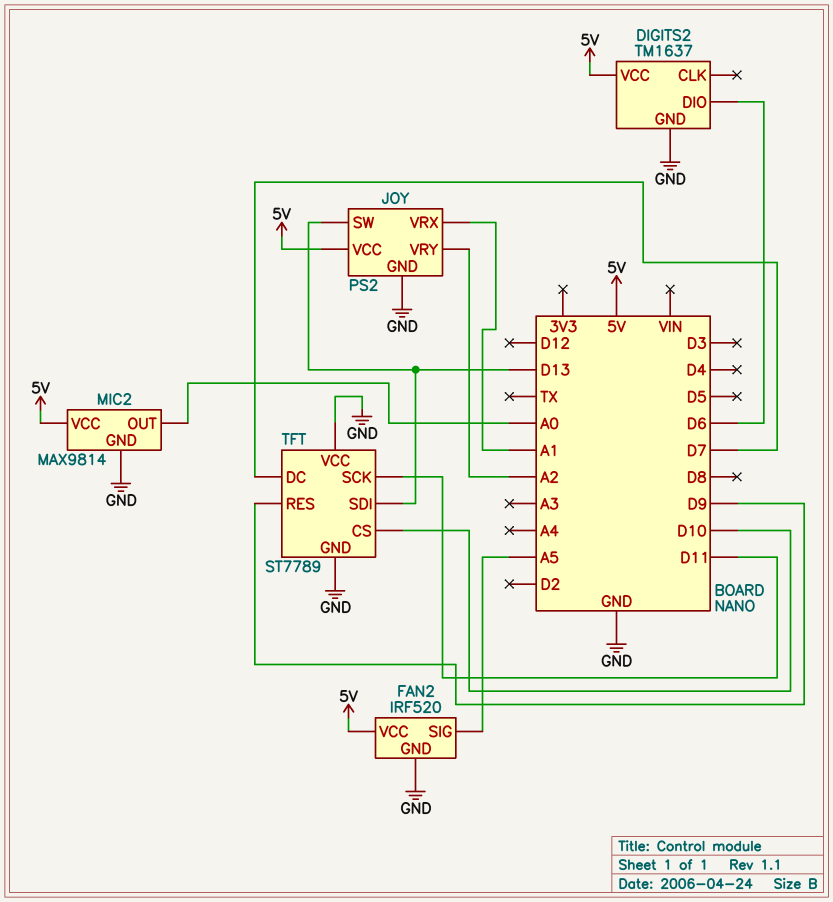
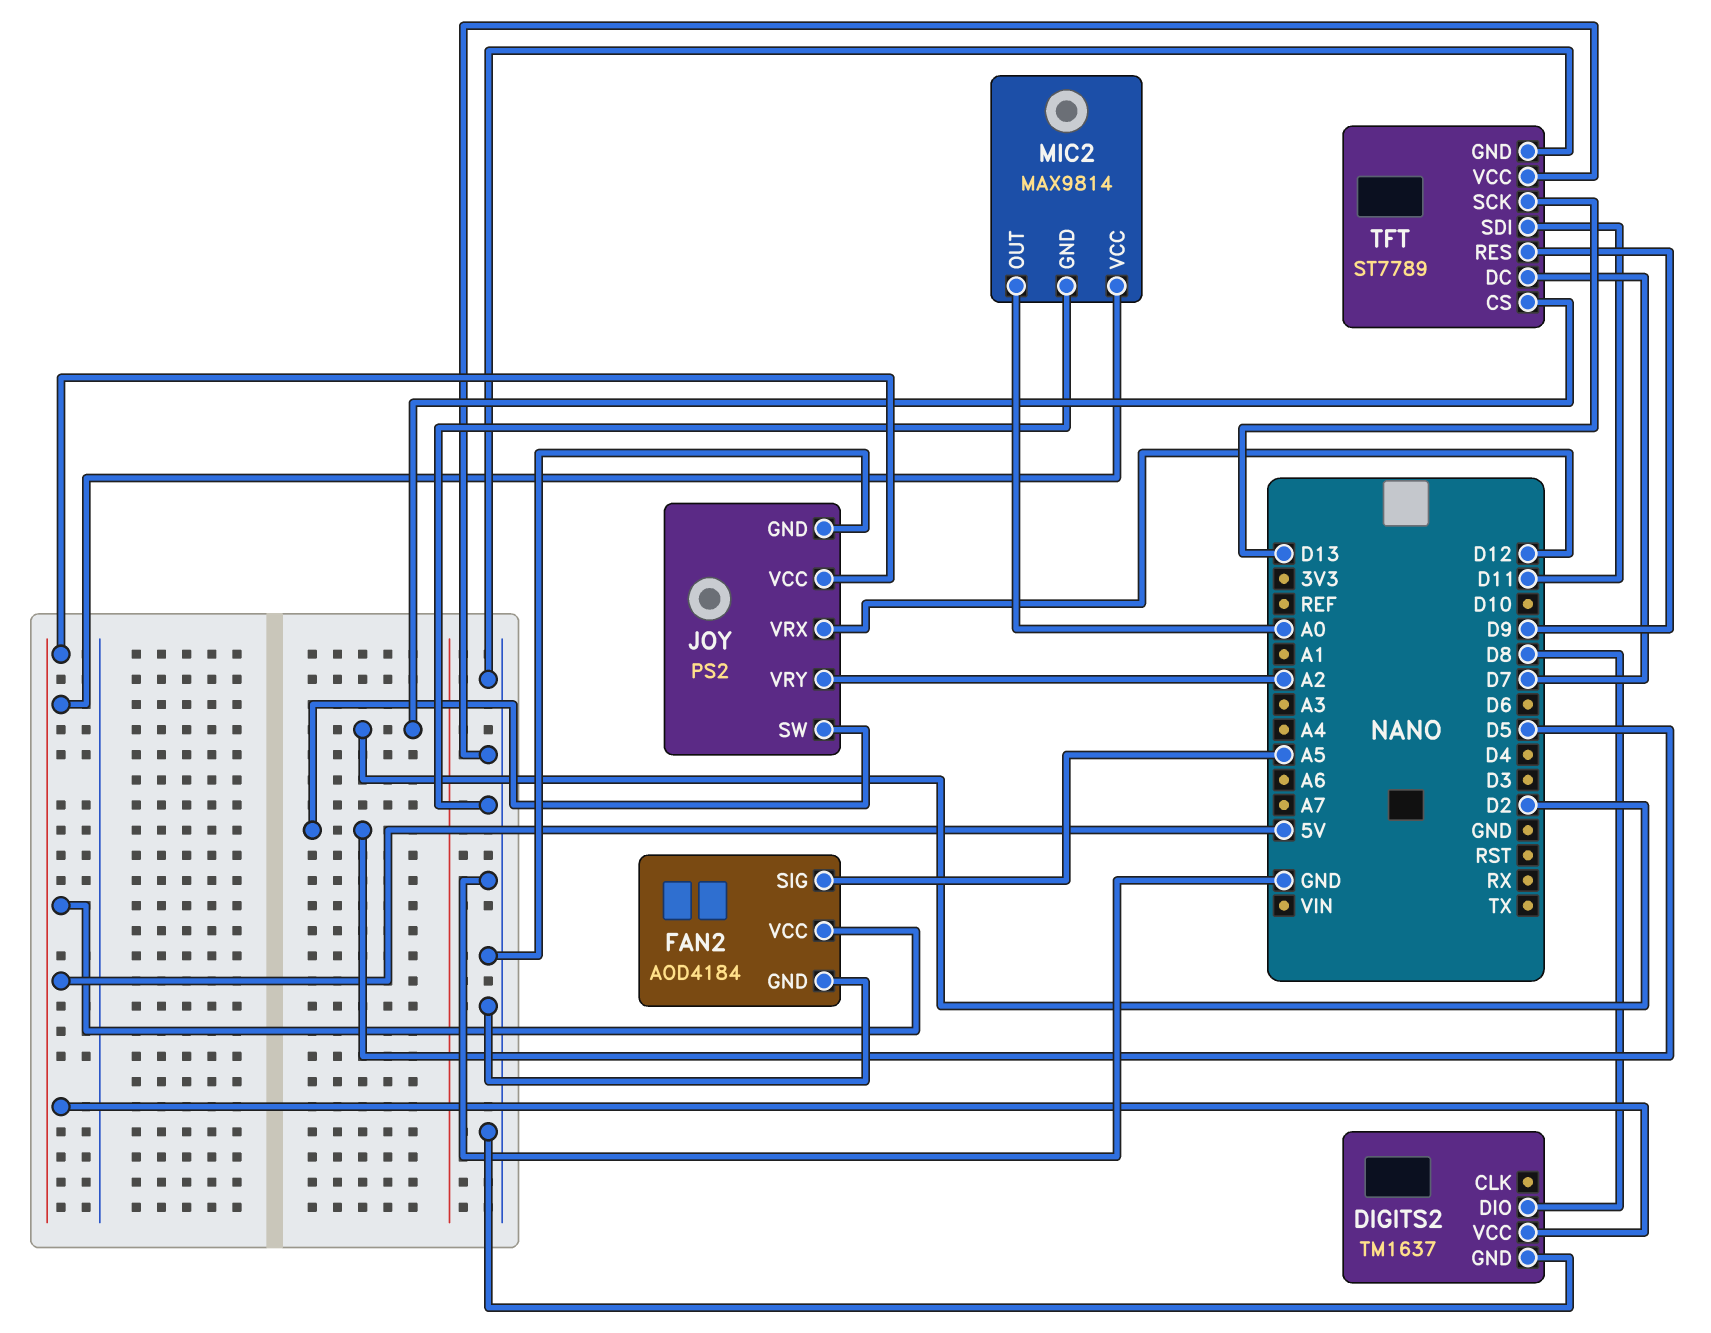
DIGITS2 pin DIO: D6 -> D8
FAN2: IRF520 -> AOD4184
JOY pin SW: D13 -> D5
JOY pin VRX: A1 -> D12
TFT pin CS: D10 -> D2
TFT pin SCK: D11 -> D13
TFT pin SDI: D13 -> D11

